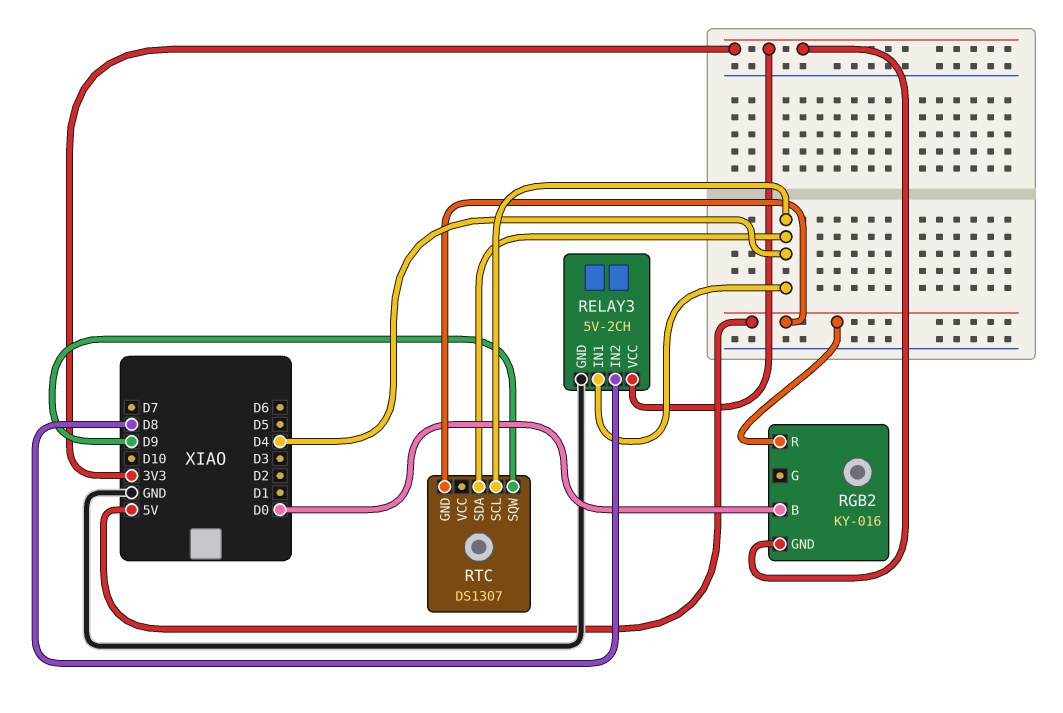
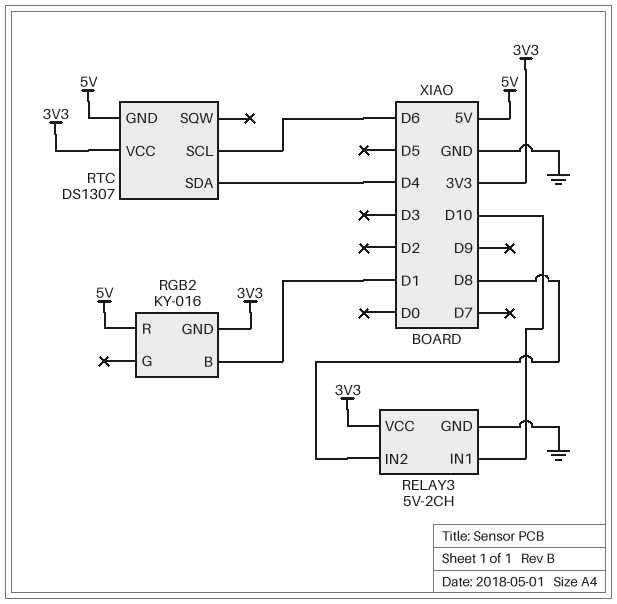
RELAY3 pin IN1: D4 -> D10
RGB2 pin B: D0 -> D1
RTC pin SCL: D4 -> D6
RTC pin SQW: D9 -> none
RTC pin VCC: none -> 3V3

